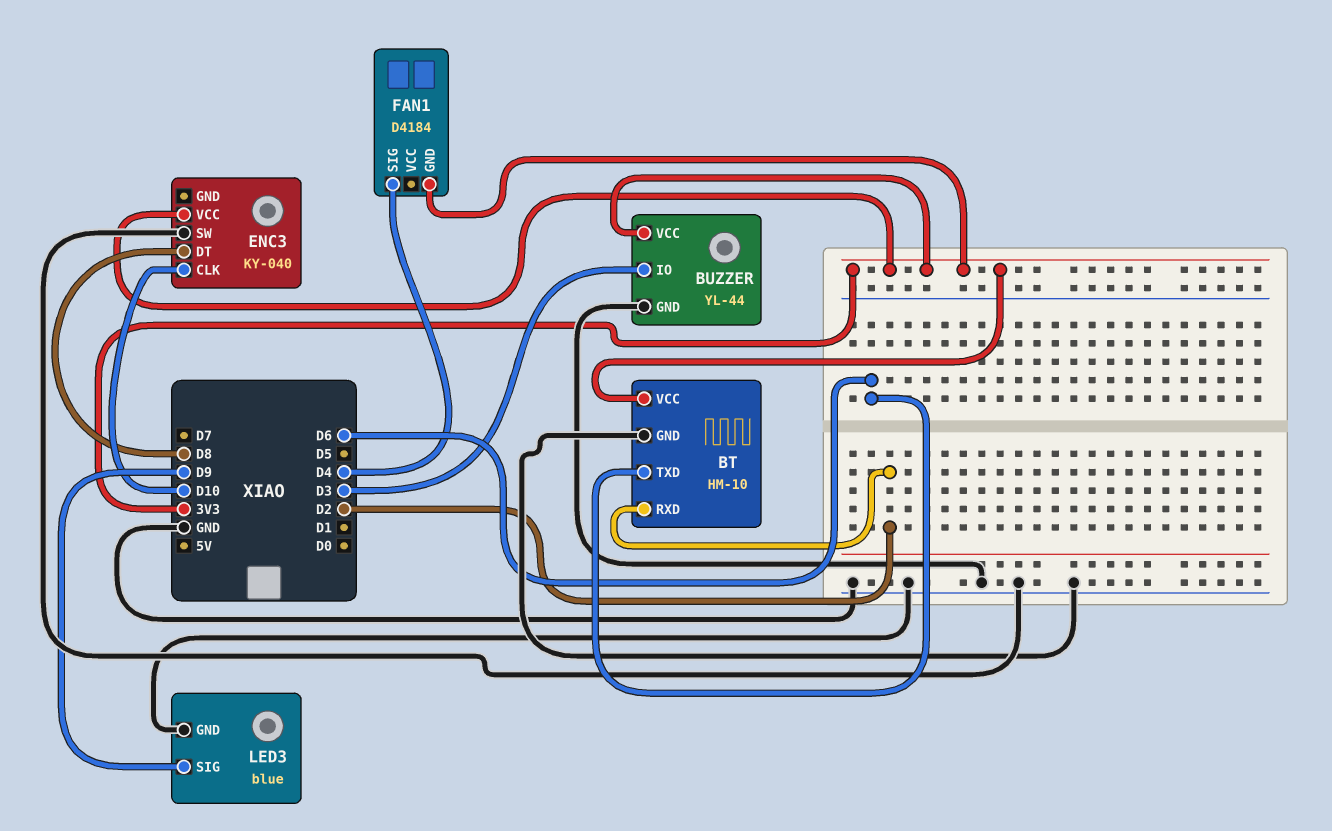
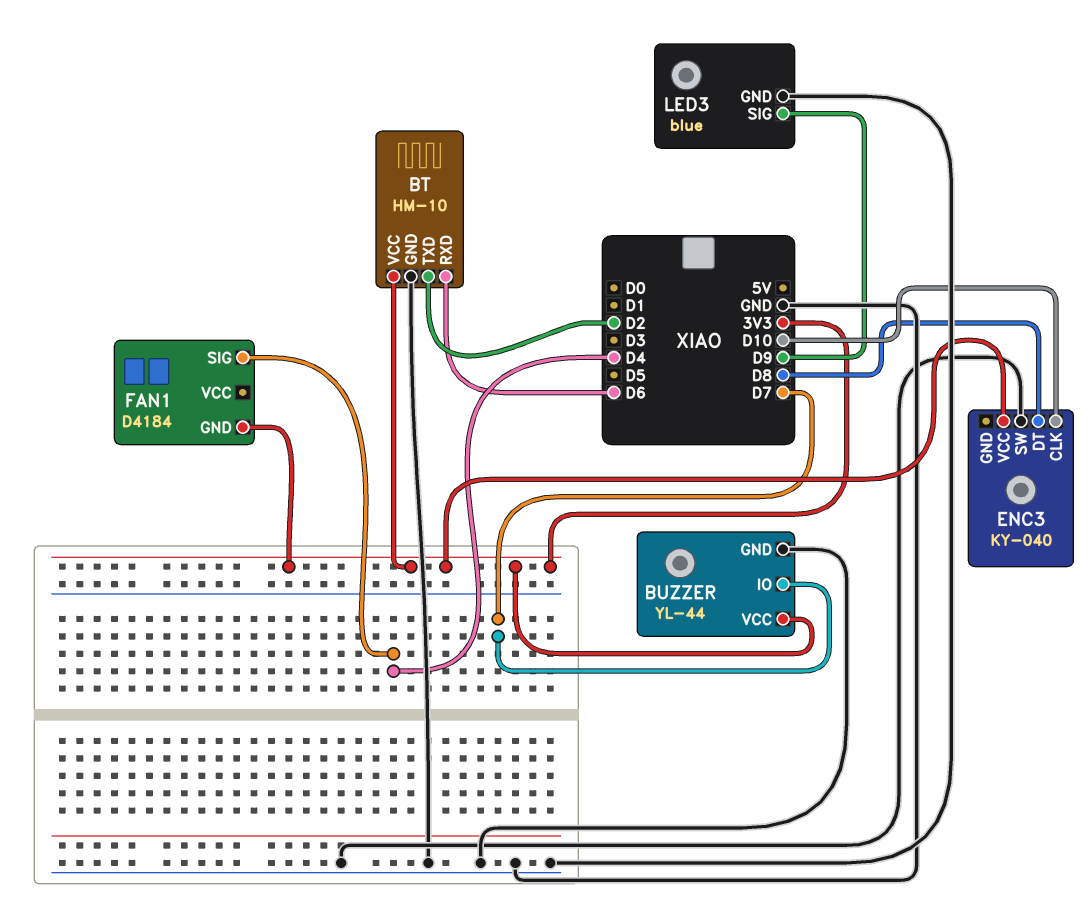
BT pin RXD: D2 -> D6
BT pin TXD: D6 -> D2
BUZZER pin IO: D3 -> D7

